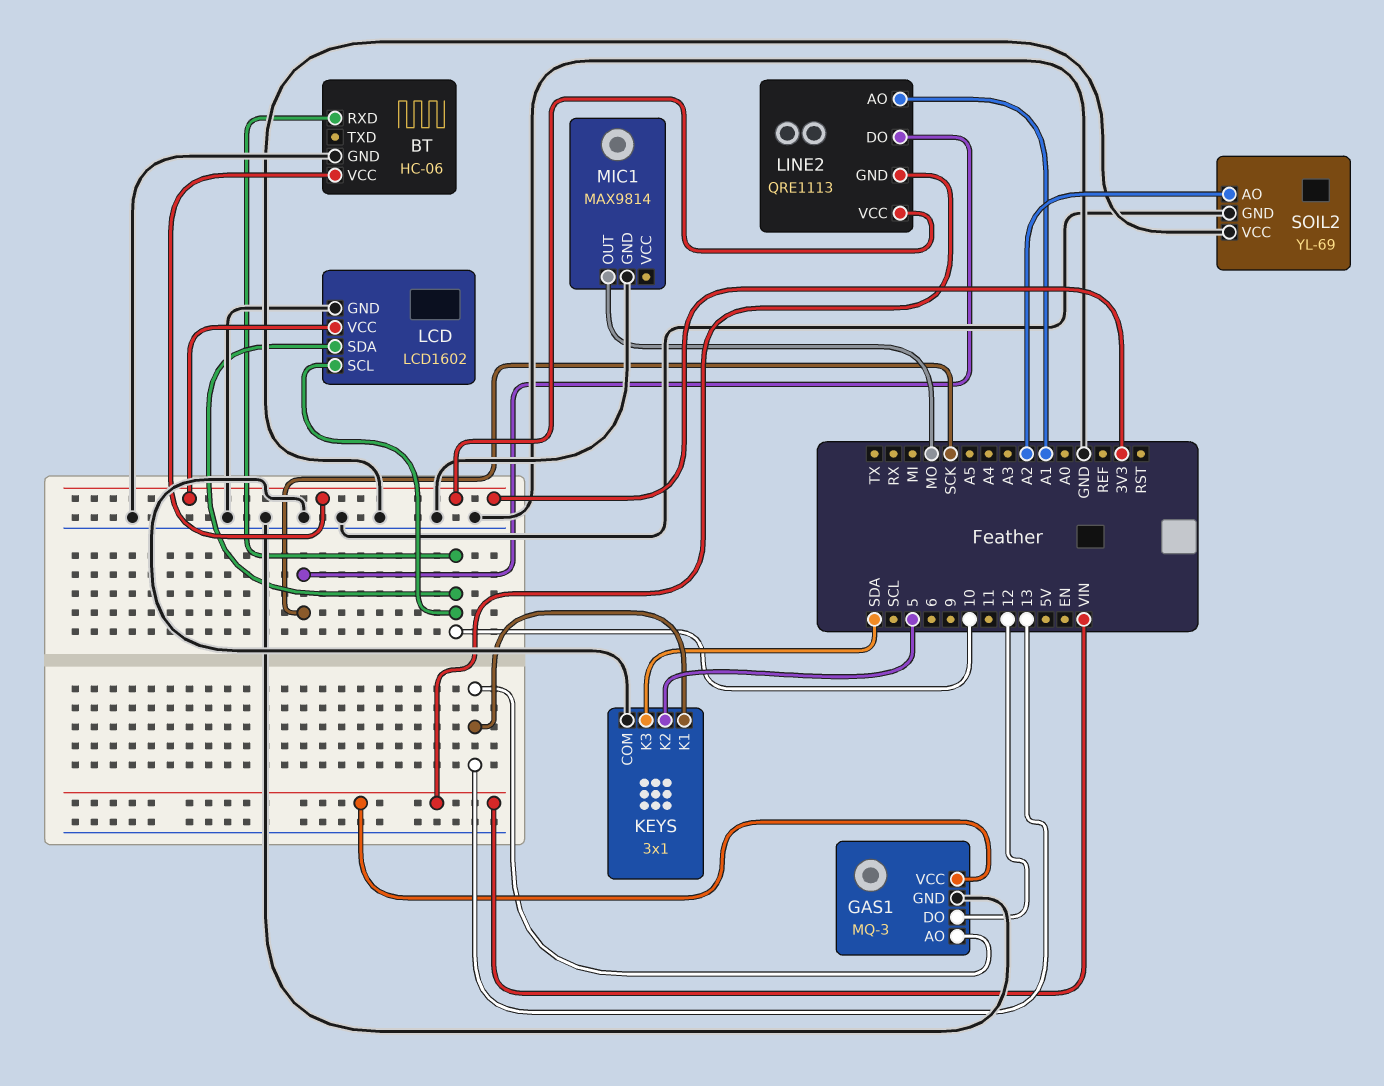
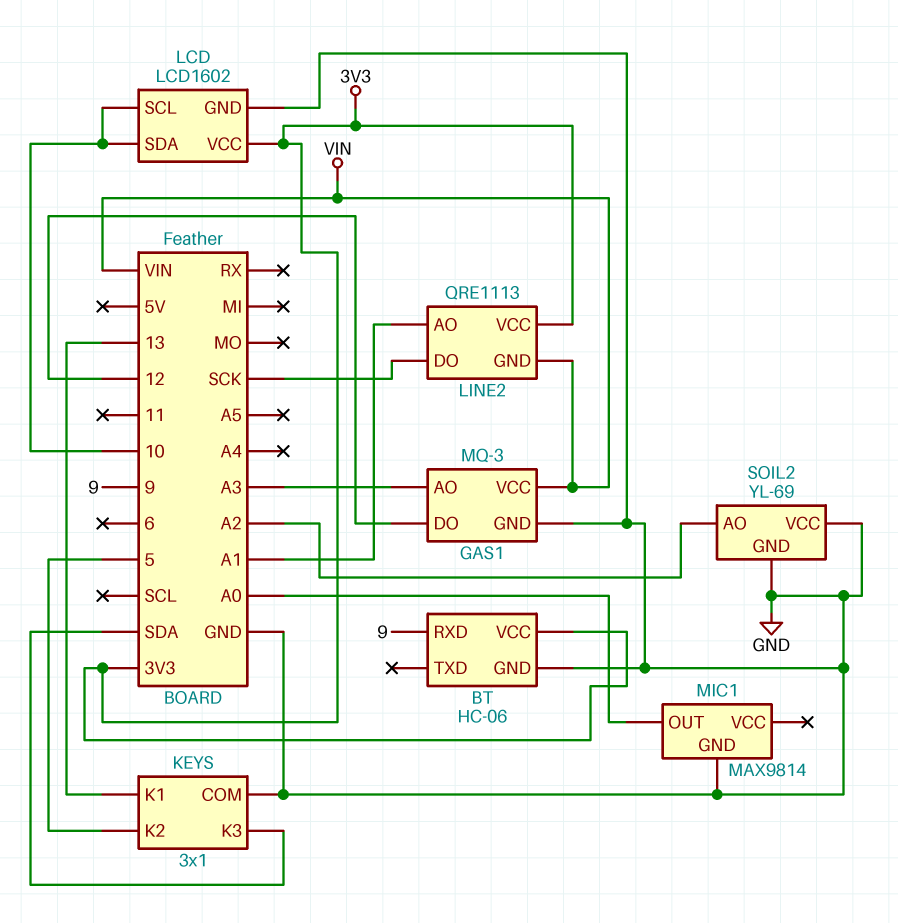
BT pin RXD: 10 -> 9
GAS1 pin AO: 13 -> A3
MIC1 pin OUT: MO -> A0

